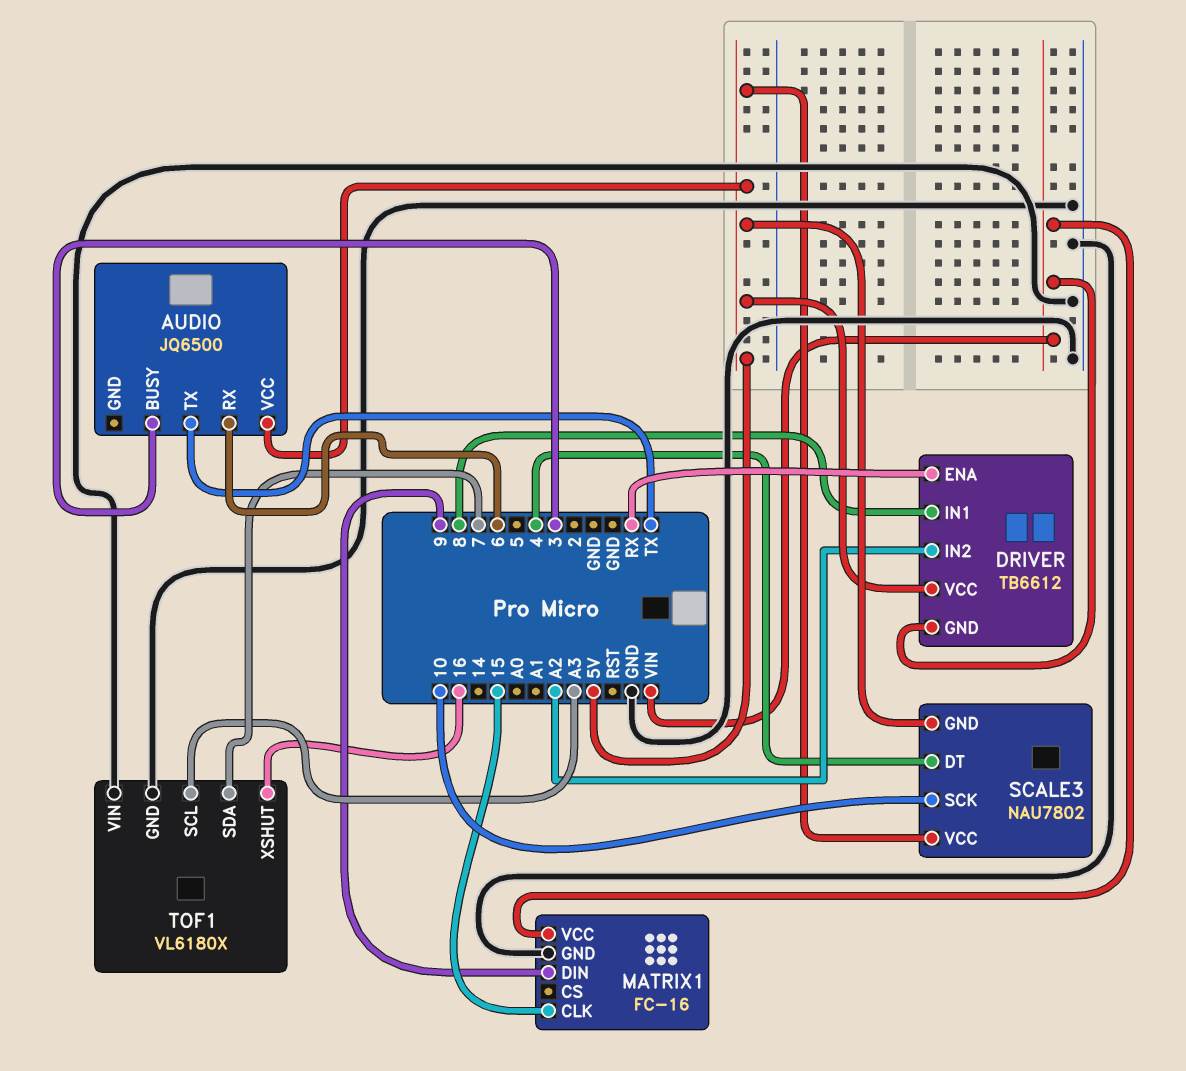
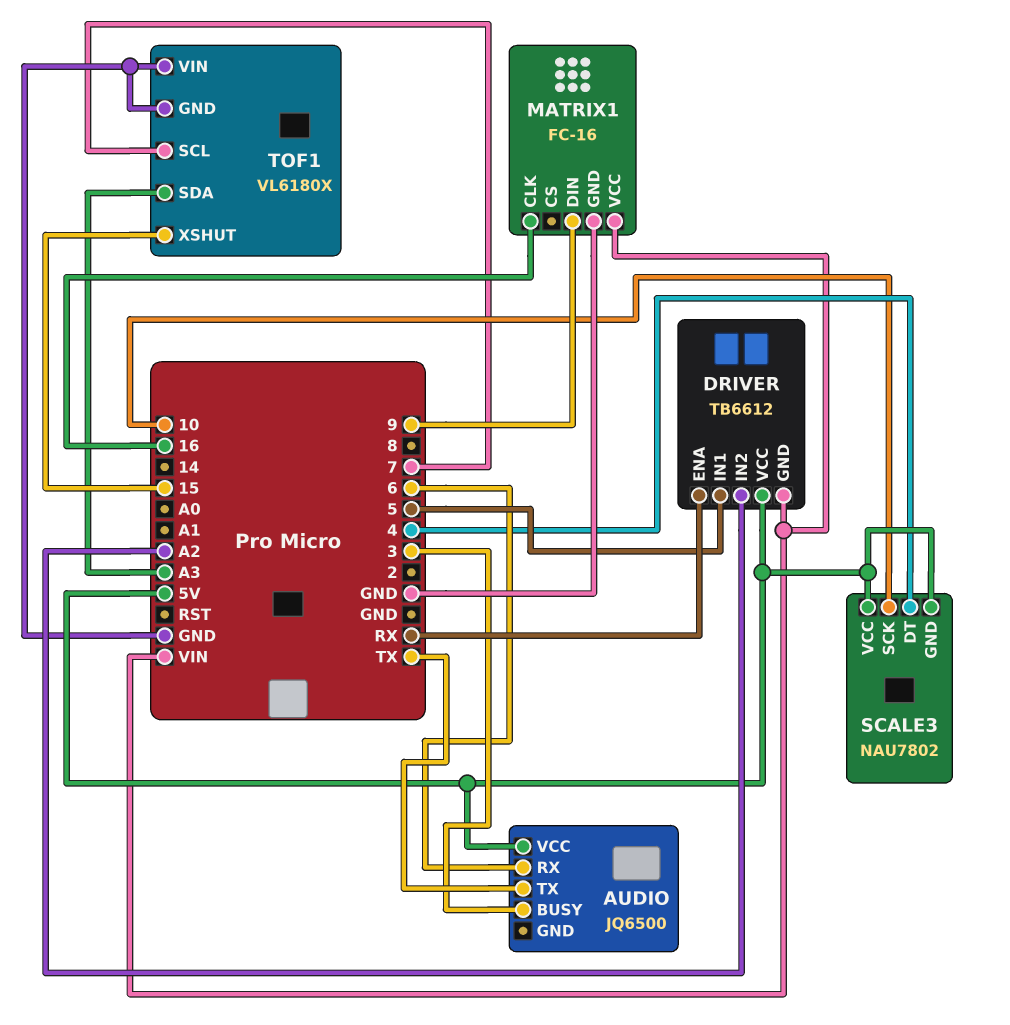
DRIVER pin IN1: 8 -> 5
MATRIX1 pin CLK: 15 -> 16
TOF1 pin SCL: A3 -> 7
TOF1 pin SDA: 7 -> A3
TOF1 pin XSHUT: 16 -> 15

